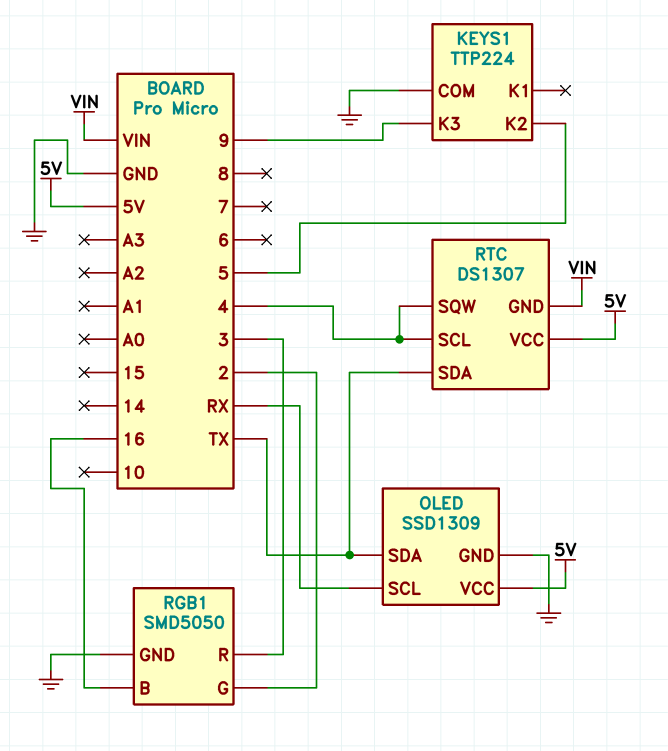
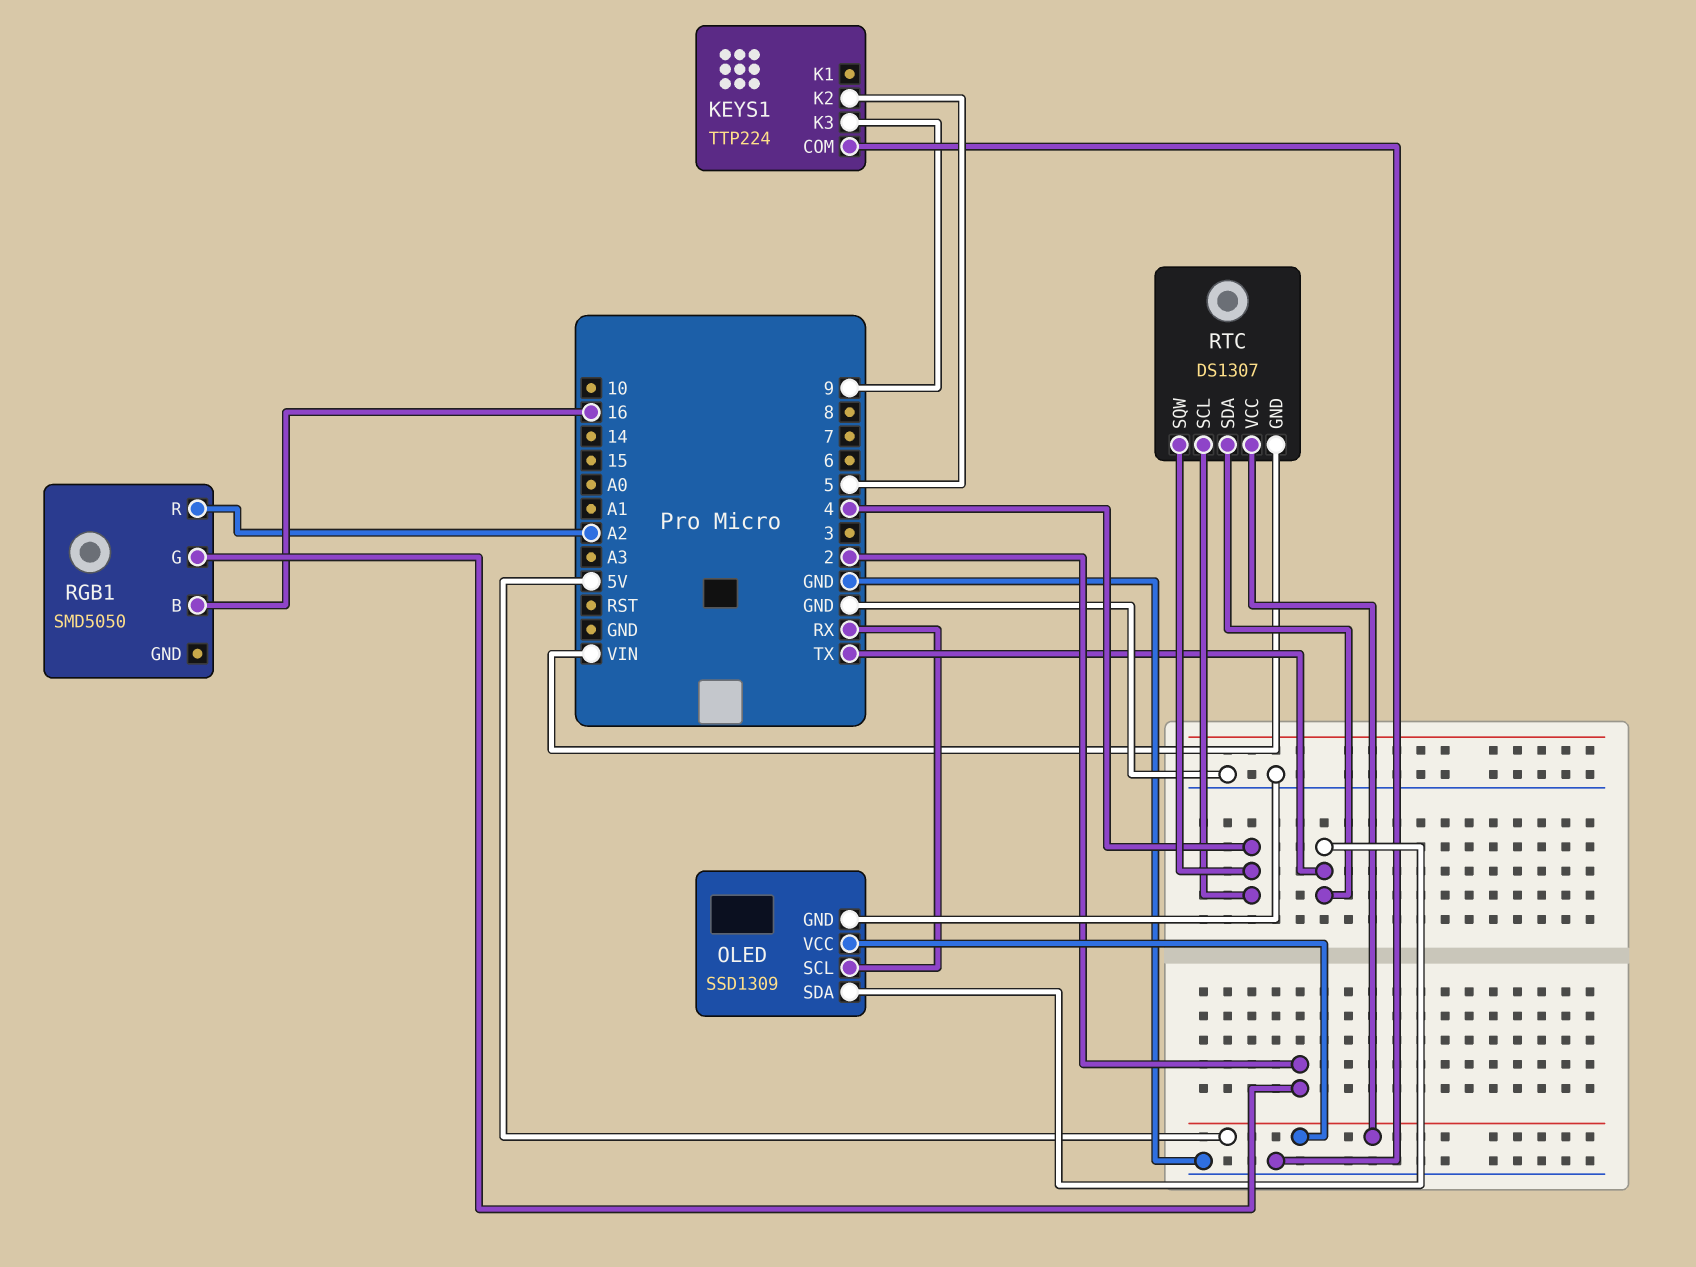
RGB1 pin GND: GND -> none
RGB1 pin R: 3 -> A2

